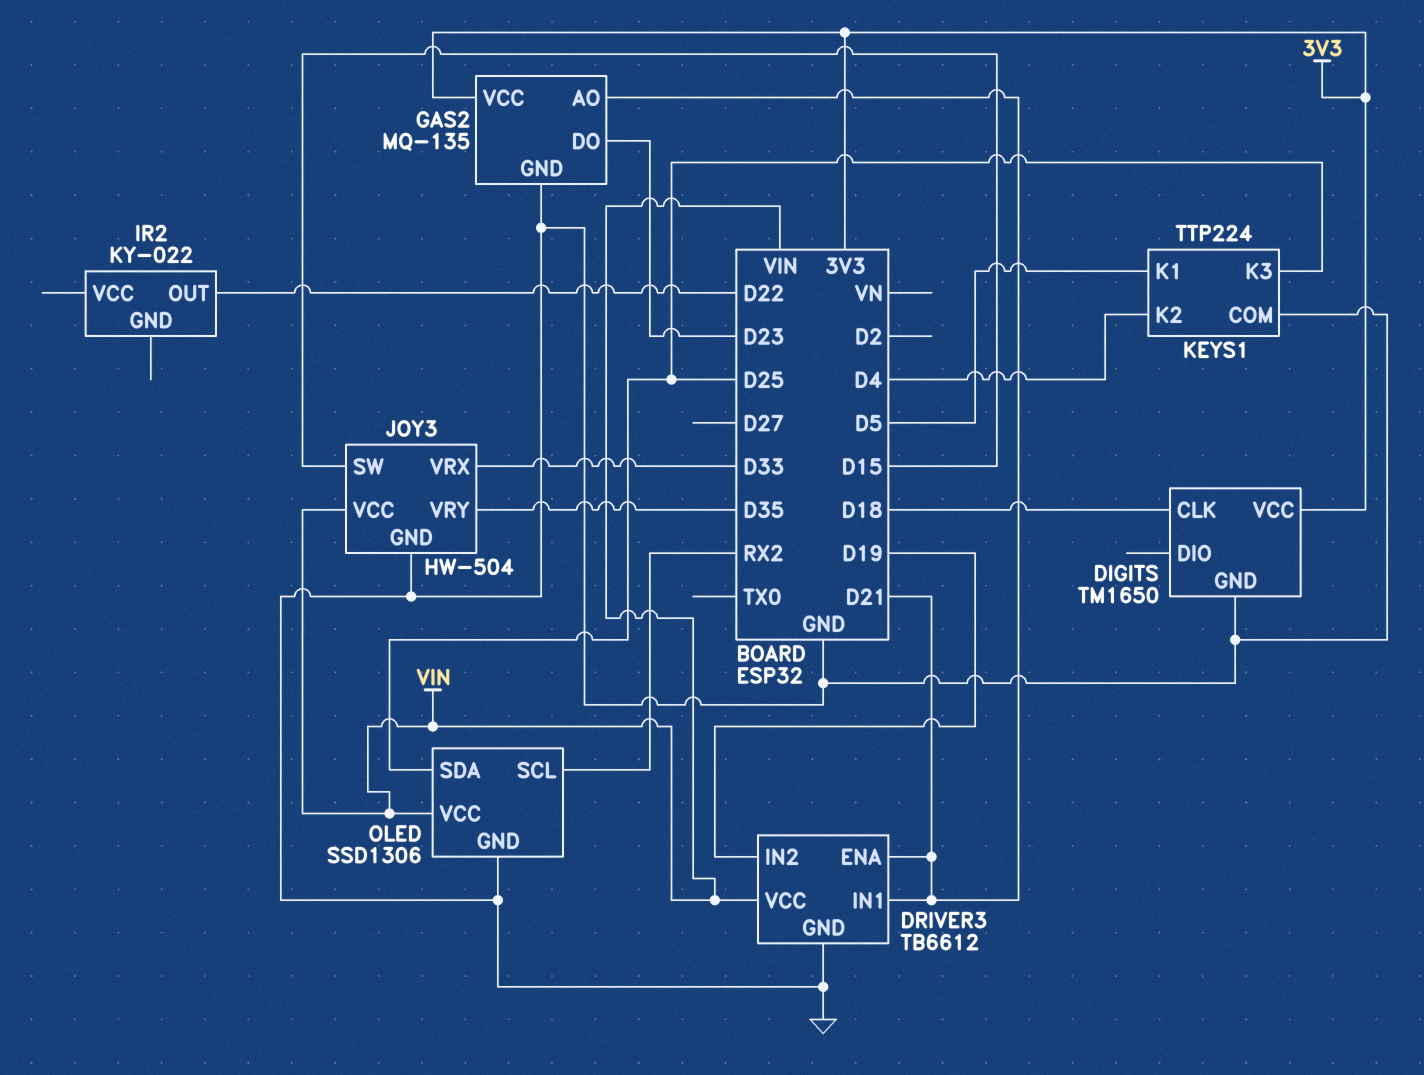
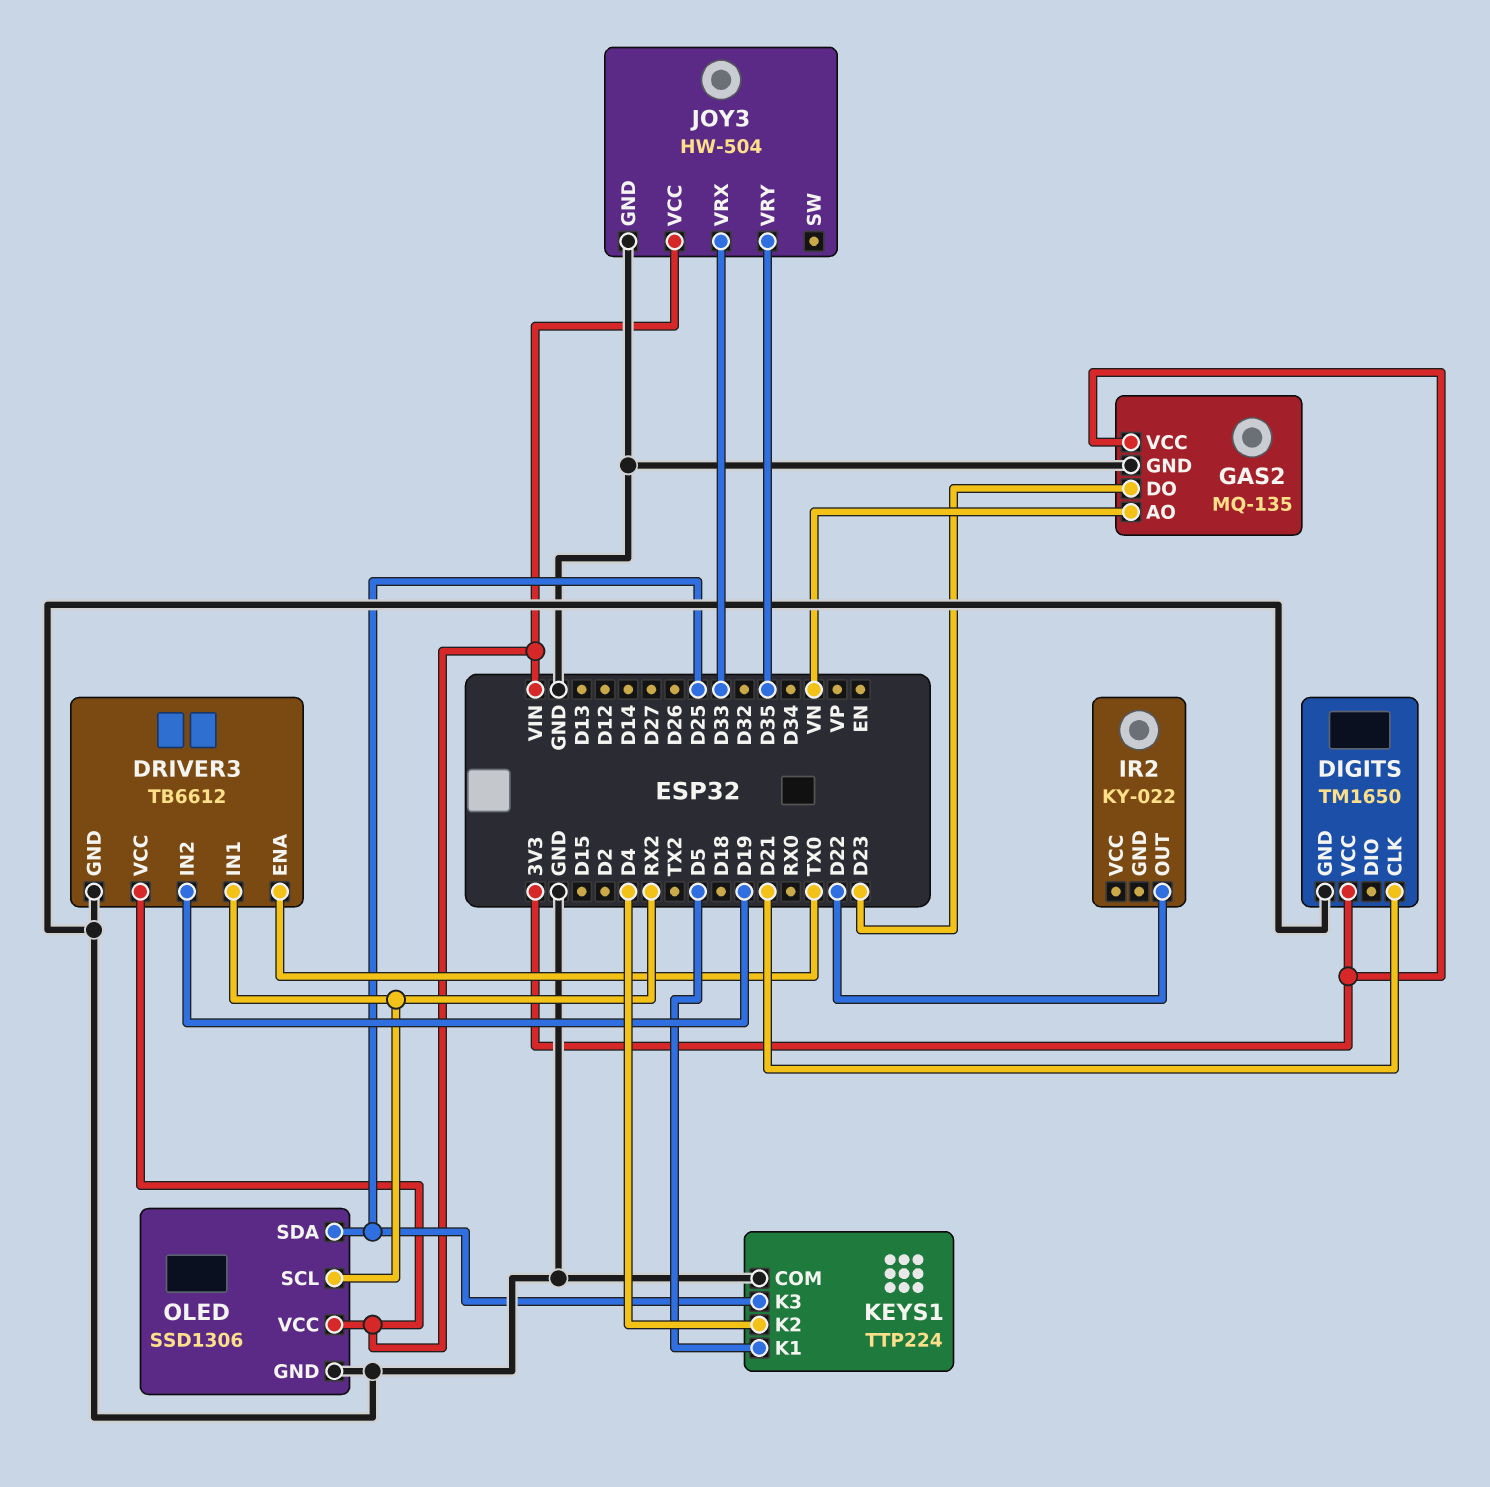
DIGITS pin CLK: D18 -> D21
DRIVER3 pin ENA: D21 -> TX0
DRIVER3 pin IN1: D21 -> RX2
GAS2 pin AO: D21 -> VN
JOY3 pin SW: D15 -> none

